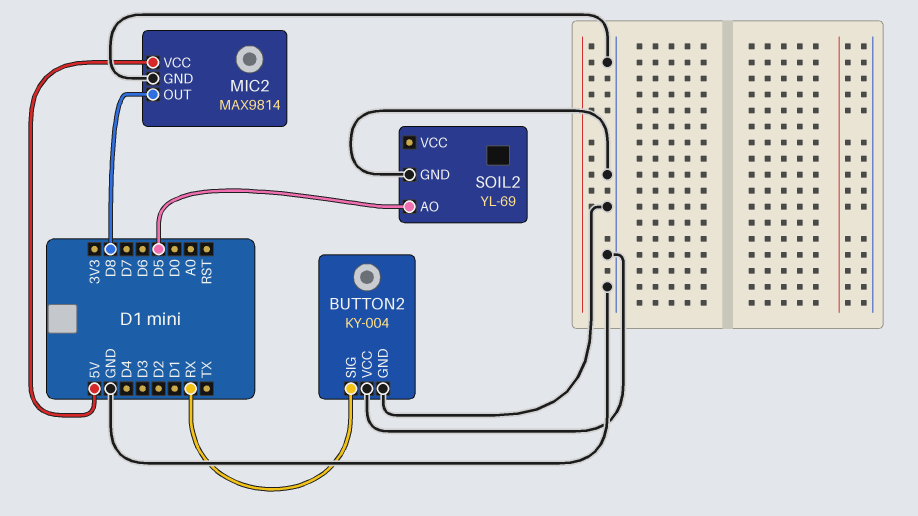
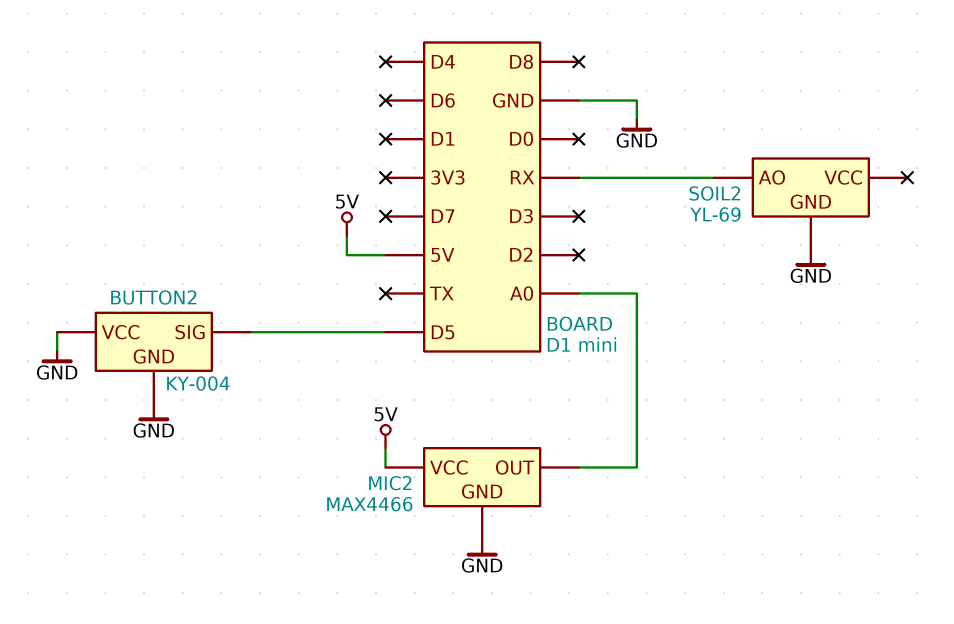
BUTTON2 pin SIG: RX -> D5
MIC2: MAX9814 -> MAX4466
MIC2 pin OUT: D8 -> A0
SOIL2 pin AO: D5 -> RX

